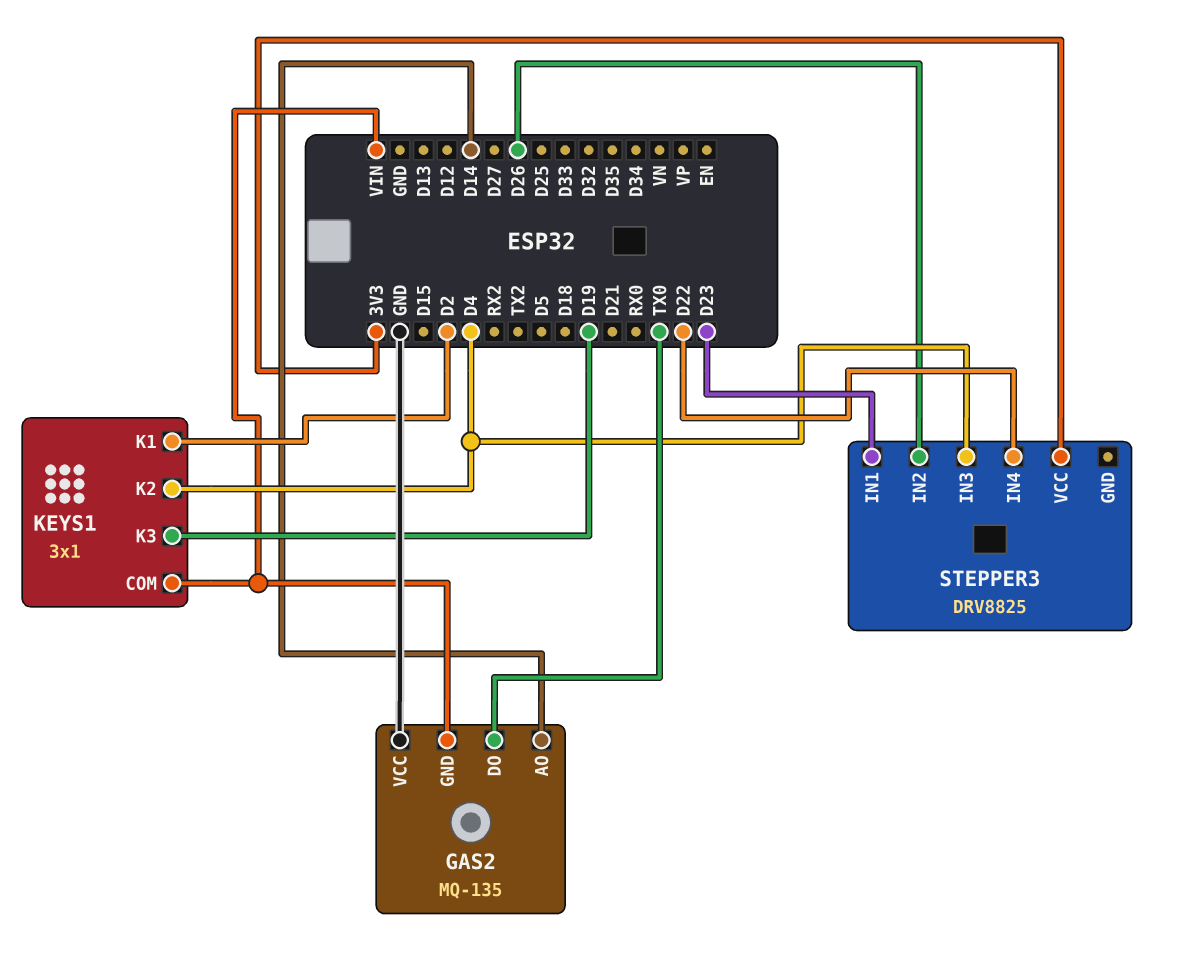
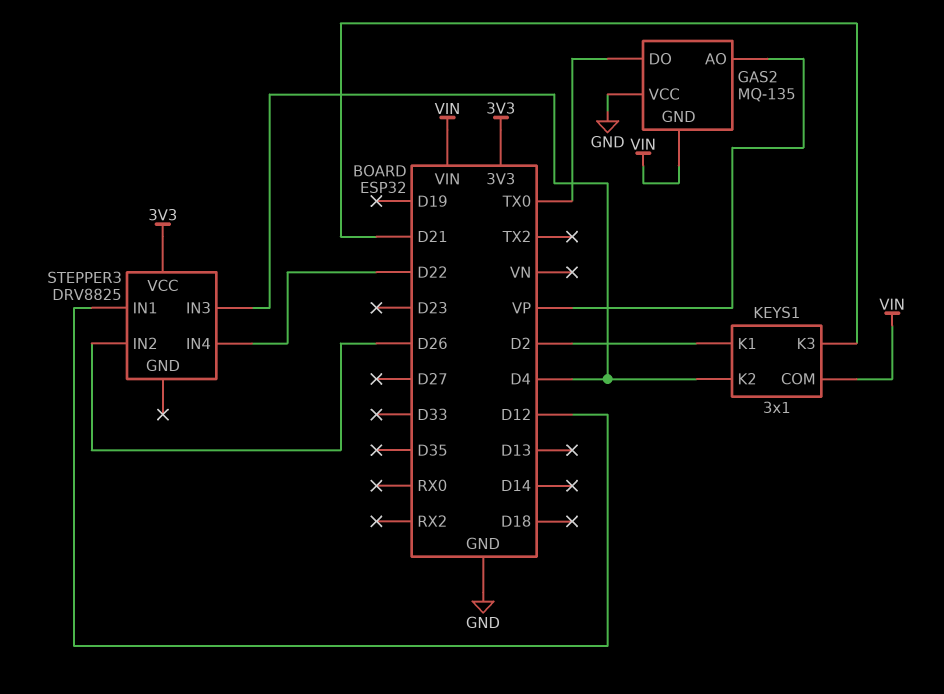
GAS2 pin AO: D14 -> VP
KEYS1 pin K3: D19 -> D21
STEPPER3 pin IN1: D23 -> D12

